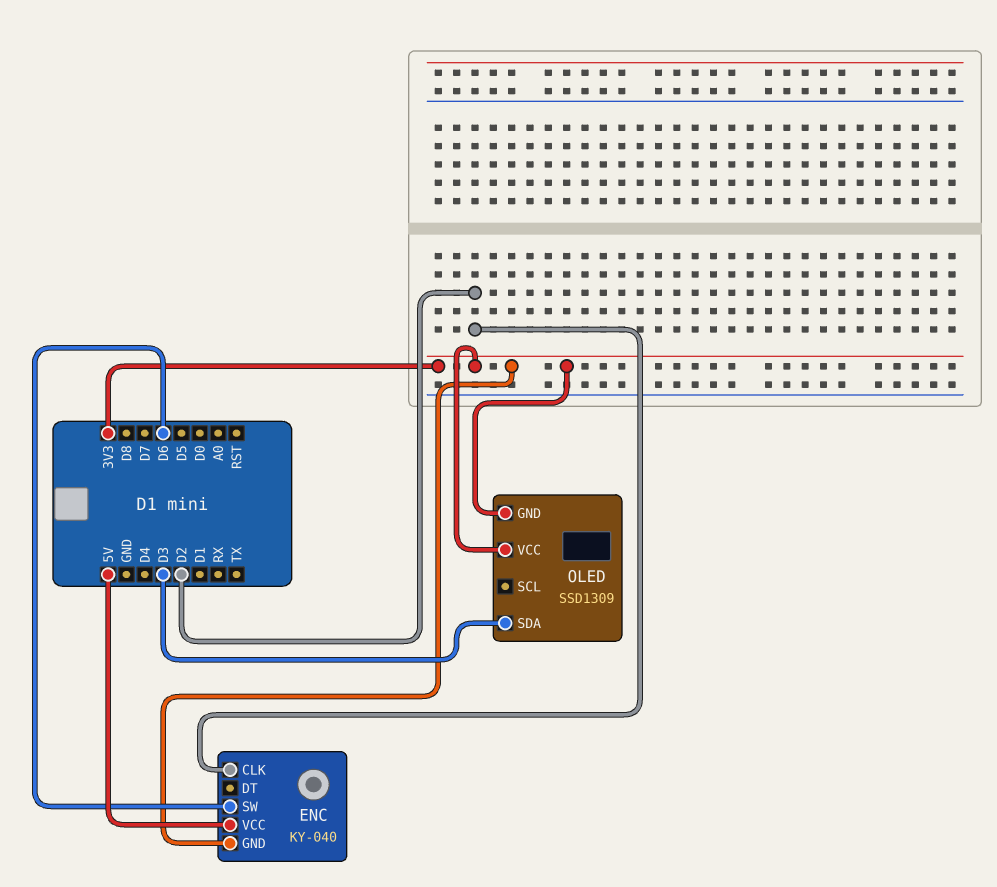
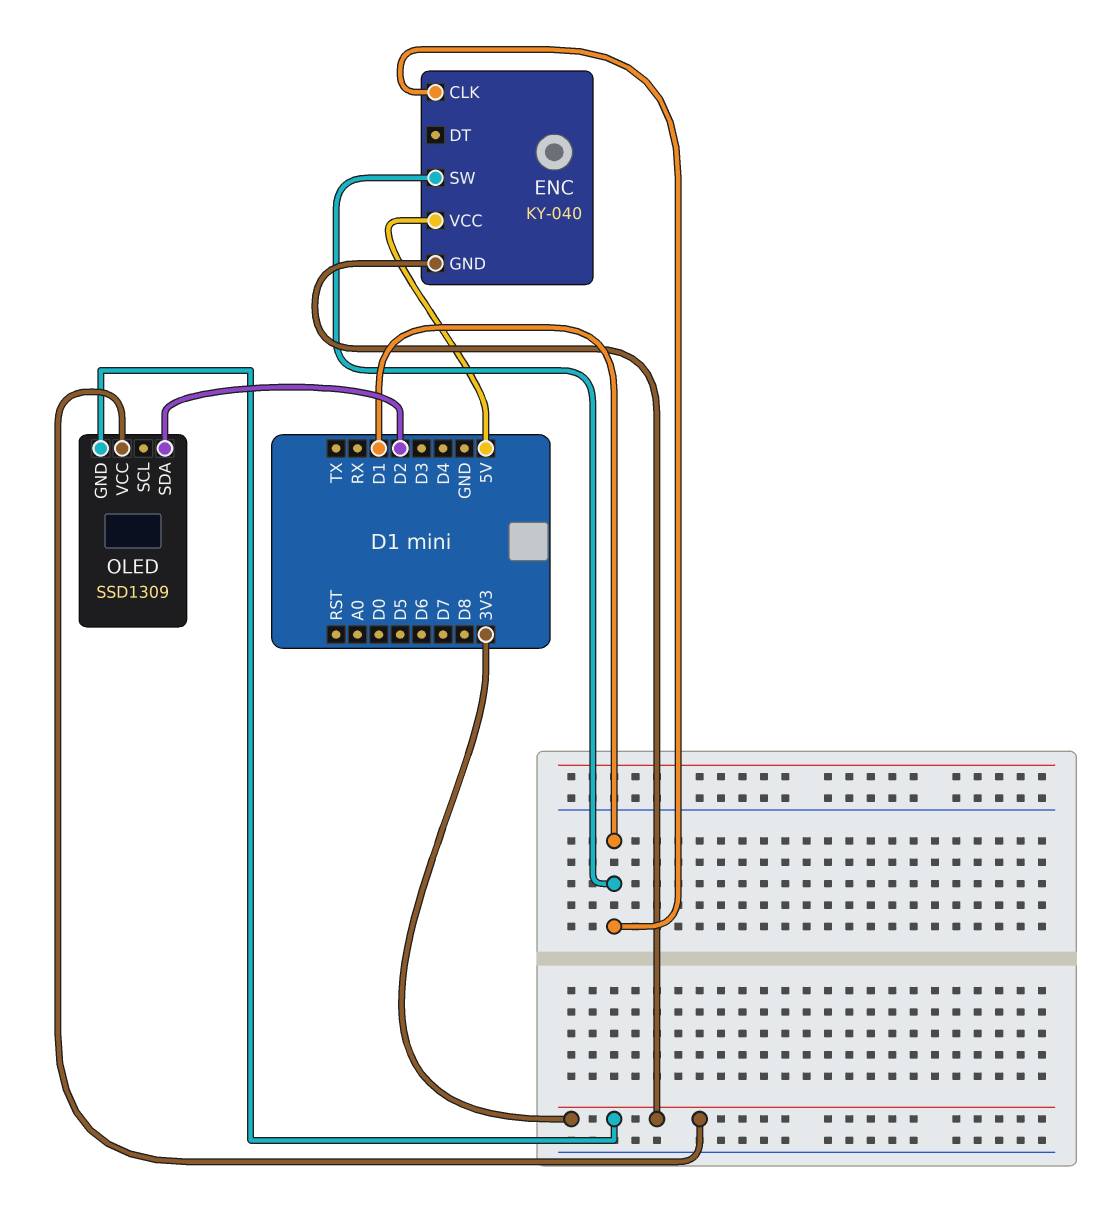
ENC pin CLK: D2 -> D1
ENC pin SW: D6 -> D1
OLED pin SDA: D3 -> D2

